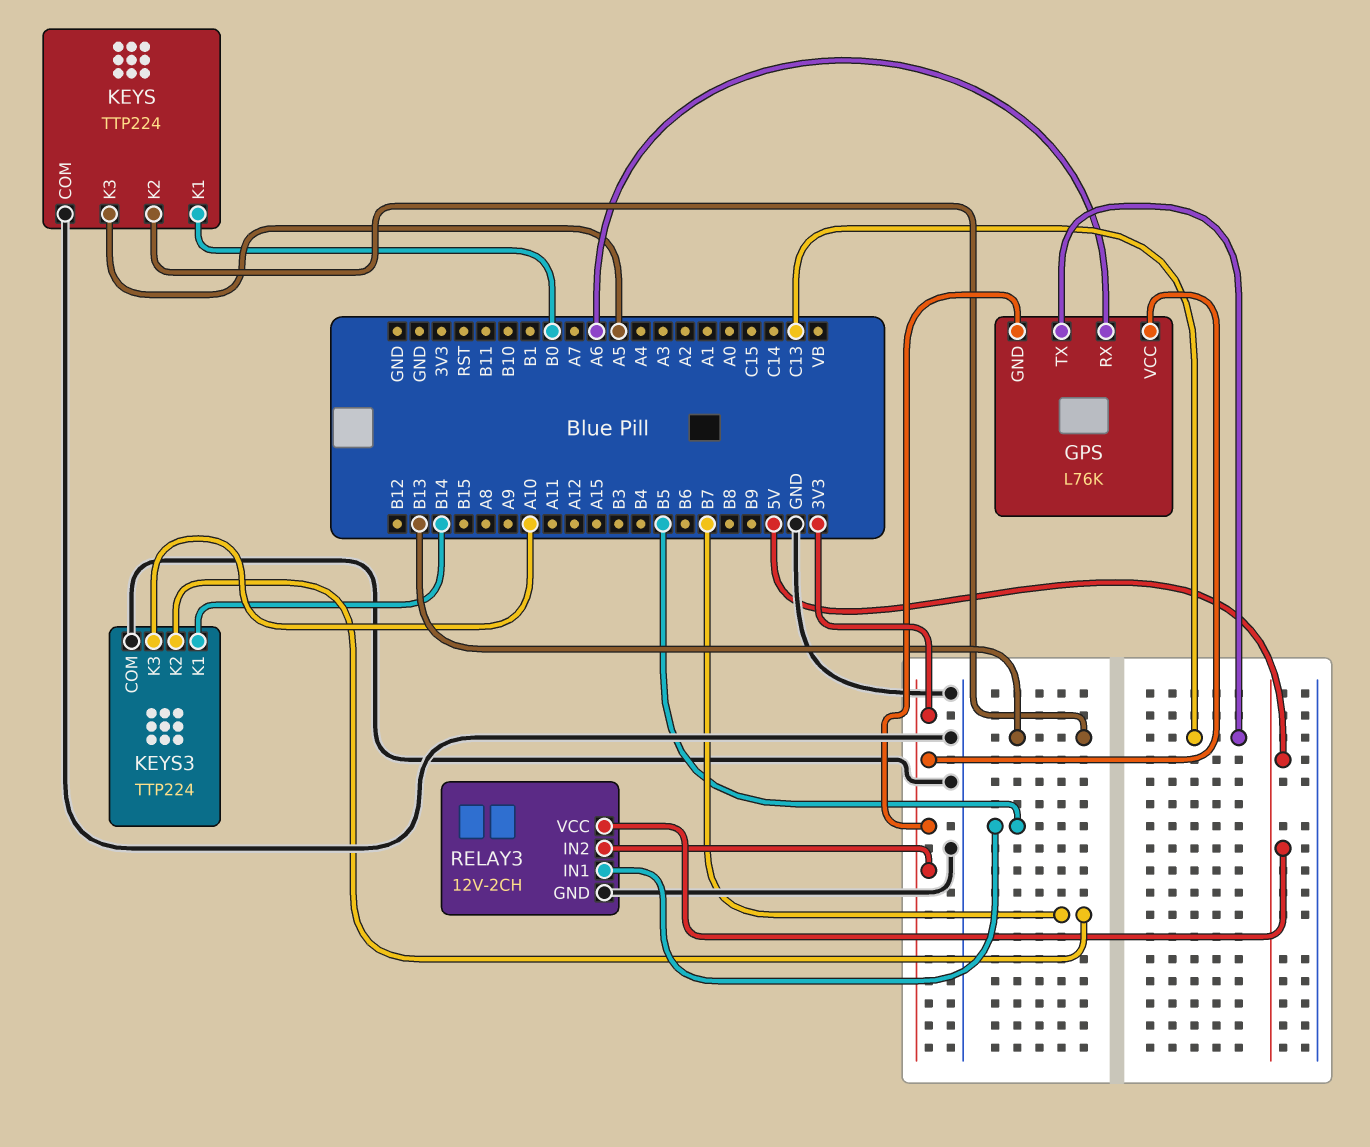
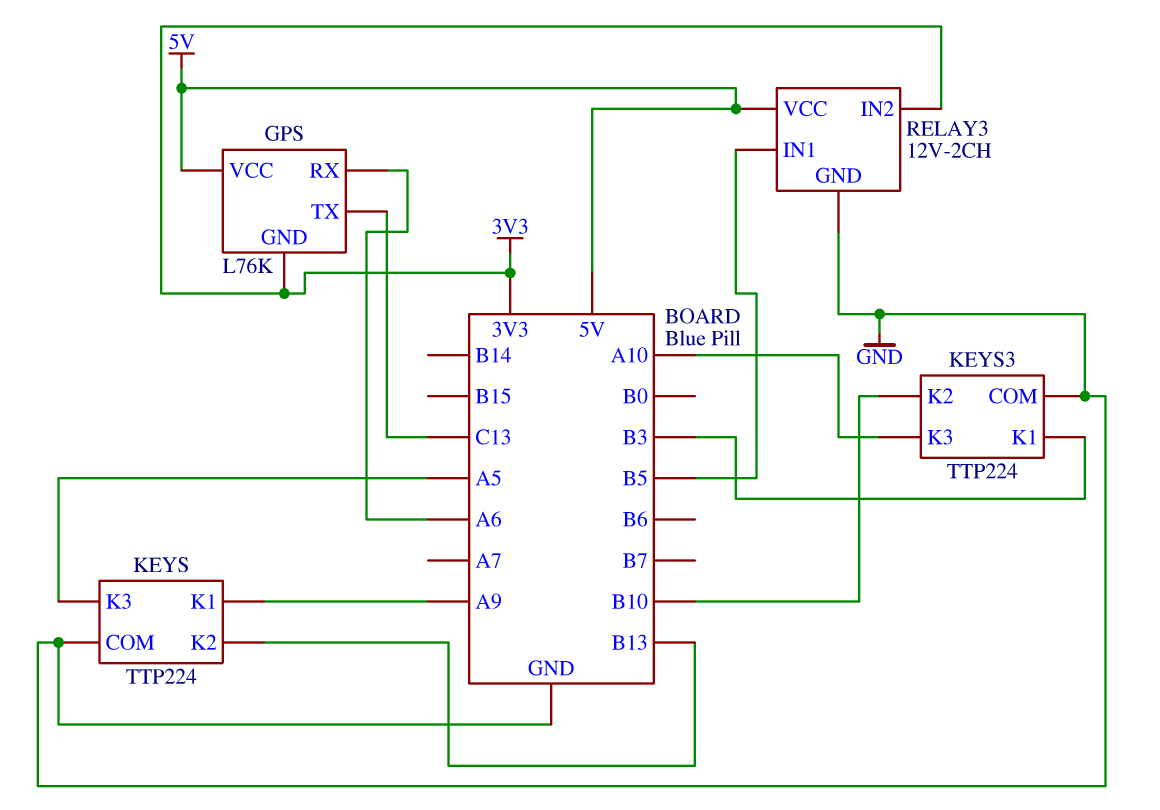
GPS pin VCC: 3V3 -> 5V
KEYS pin K1: B0 -> A9
KEYS3 pin K1: B14 -> B3
KEYS3 pin K2: B7 -> B10

